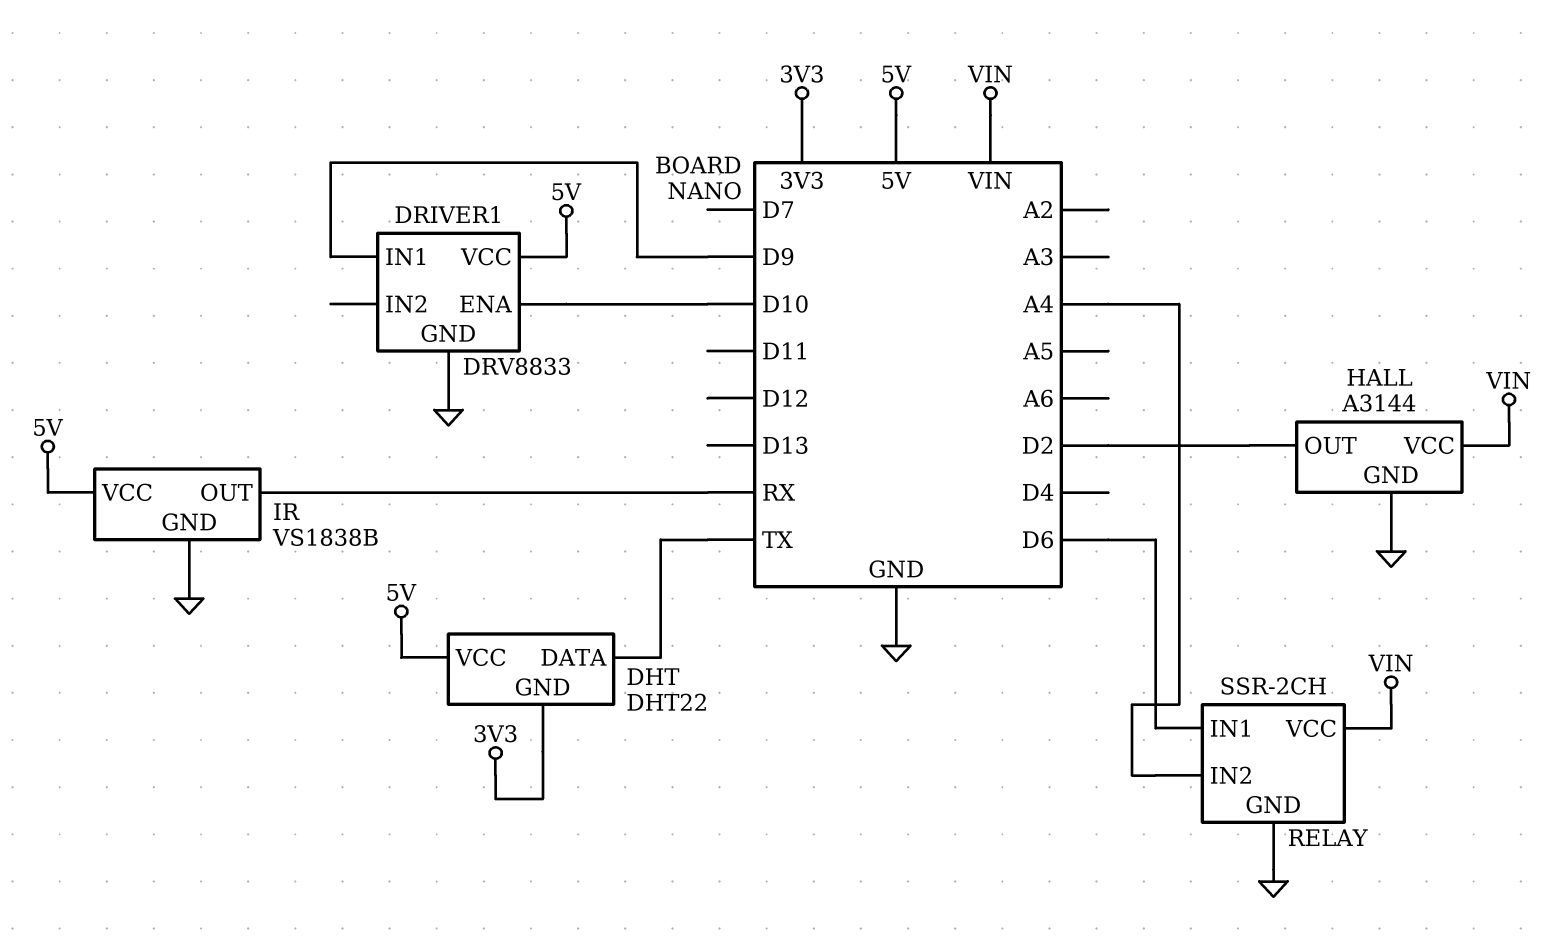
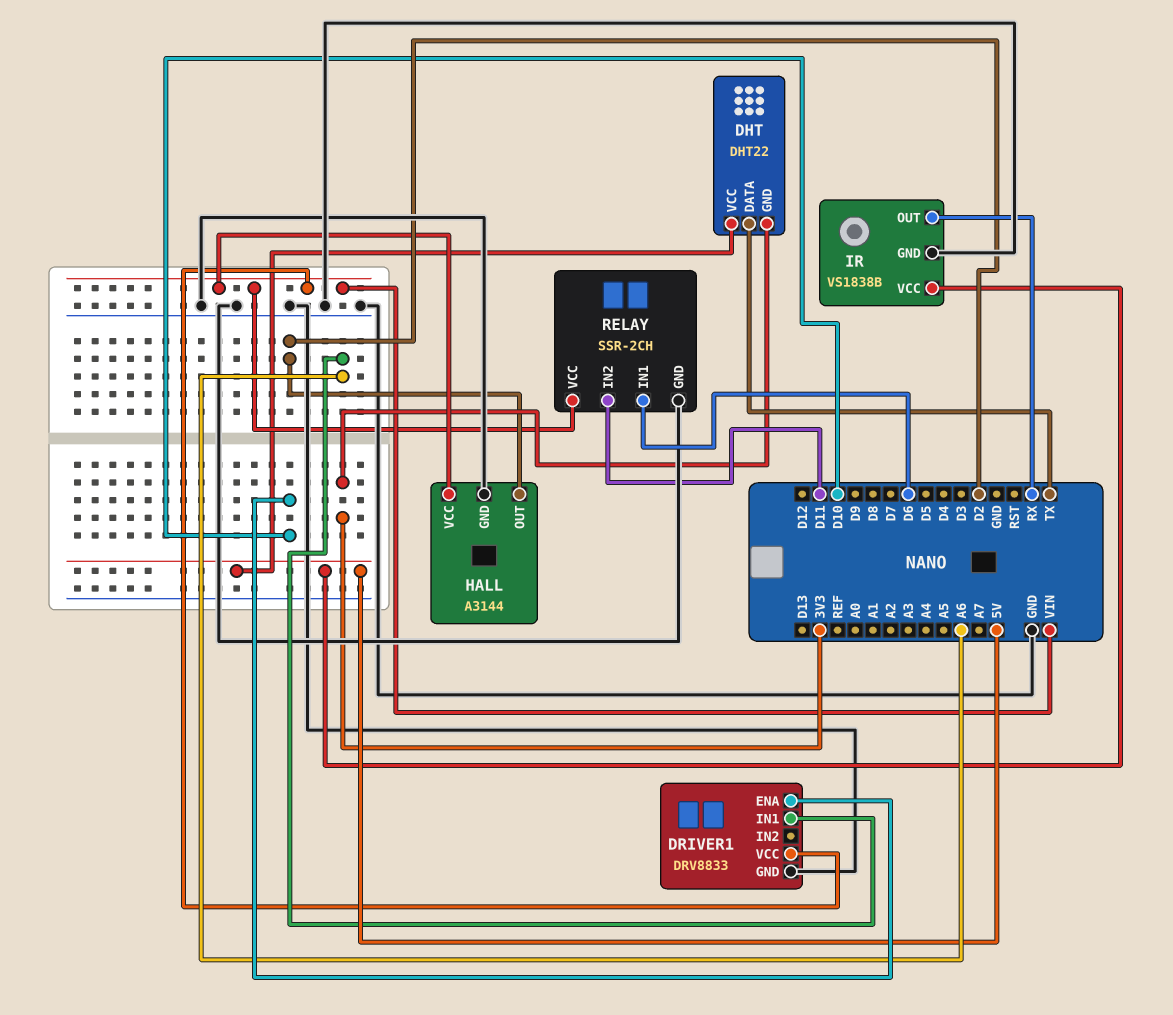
DRIVER1 pin IN1: D9 -> A6
DRIVER1 pin VCC: 5V -> VIN
RELAY pin IN2: A4 -> D11

